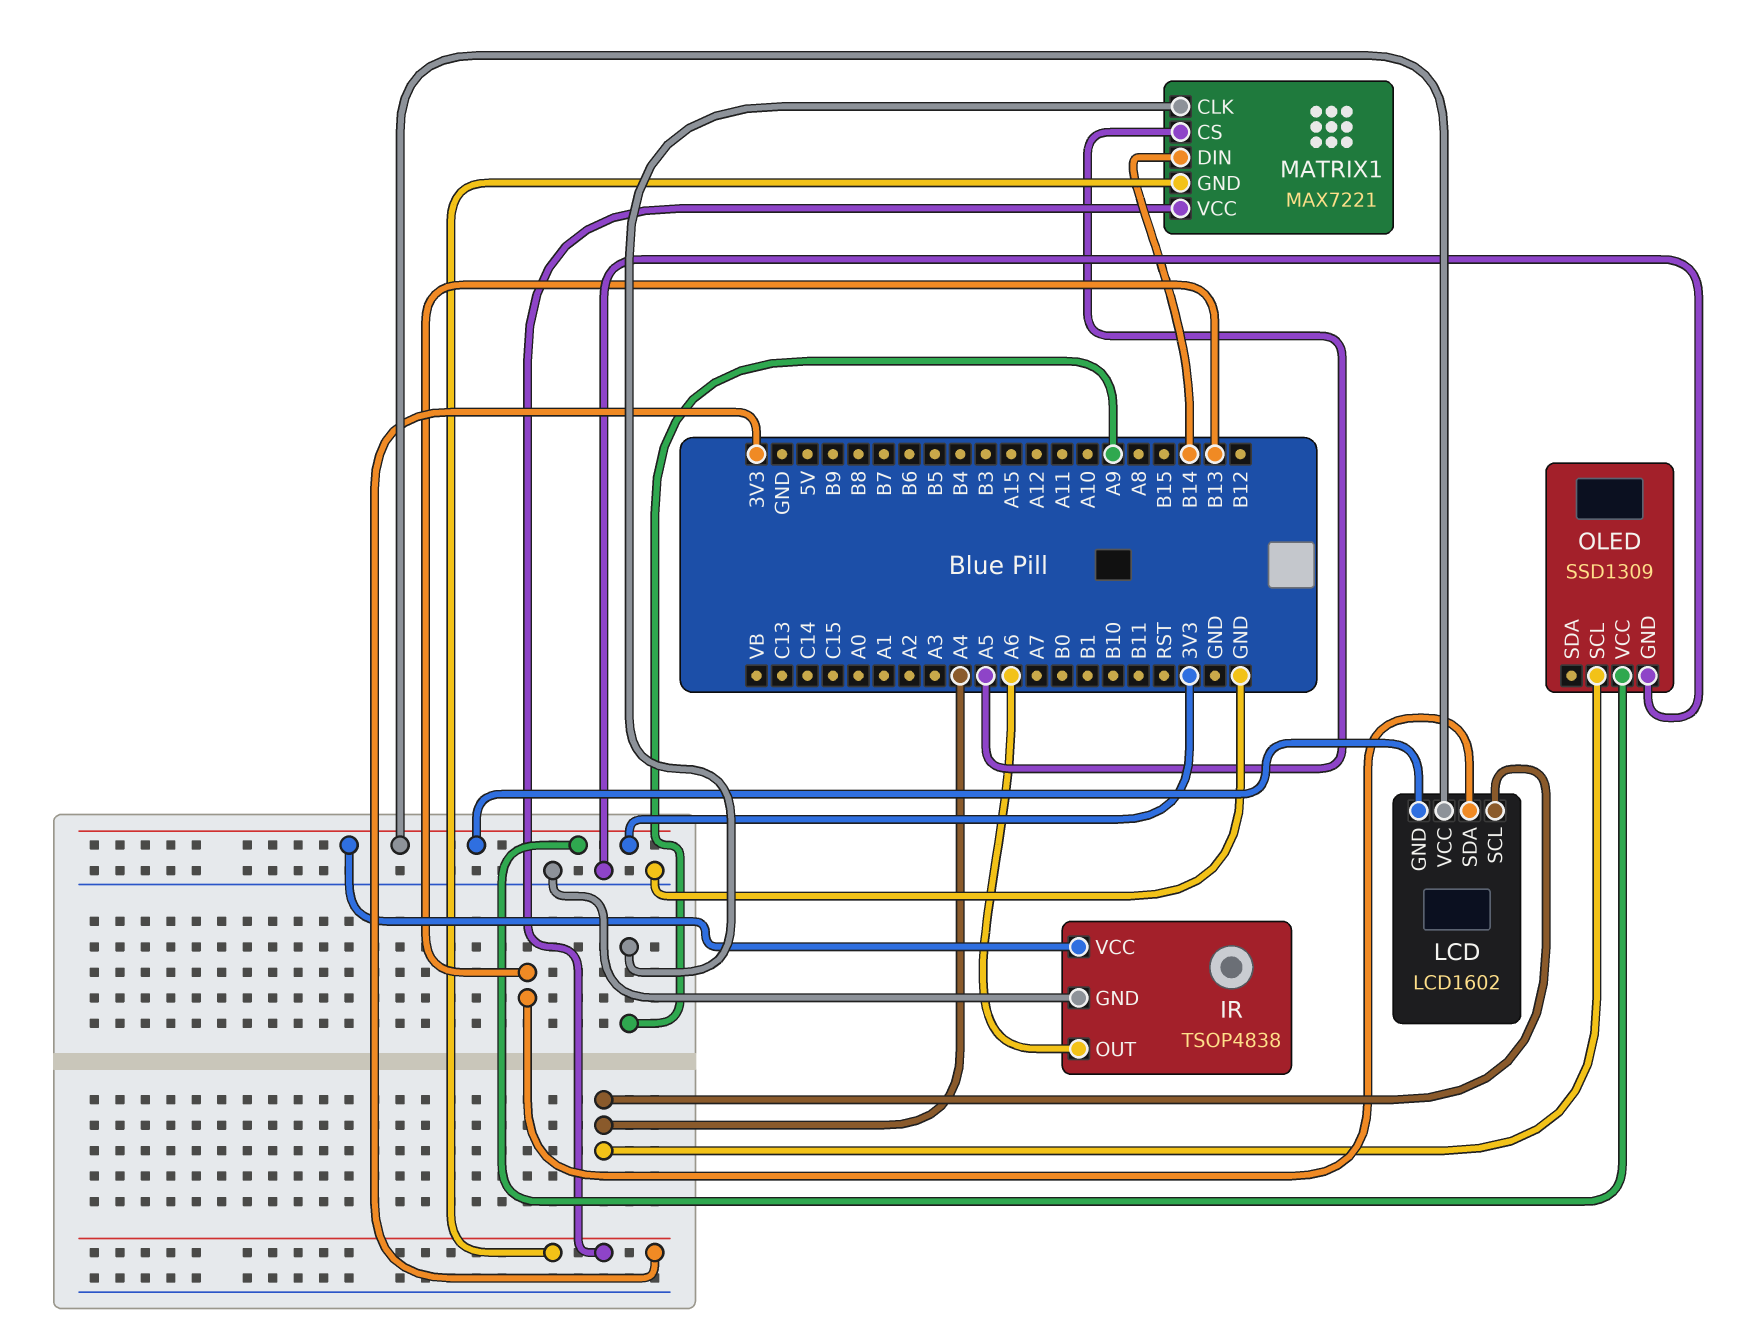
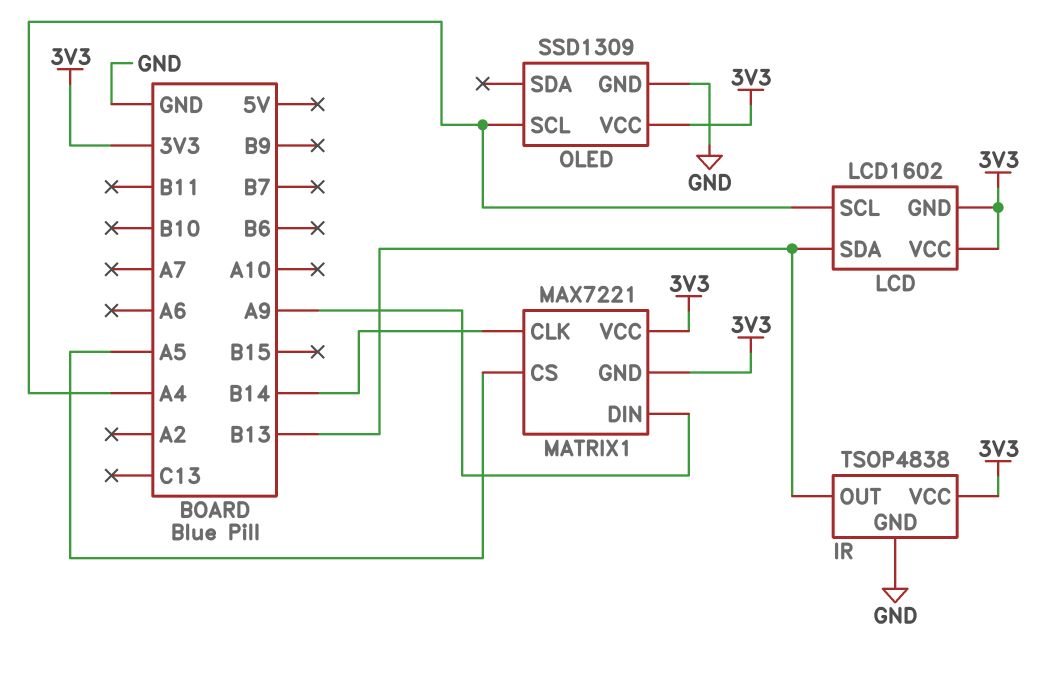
IR pin OUT: A6 -> B13
MATRIX1 pin CLK: A9 -> B14
MATRIX1 pin DIN: B14 -> A9

